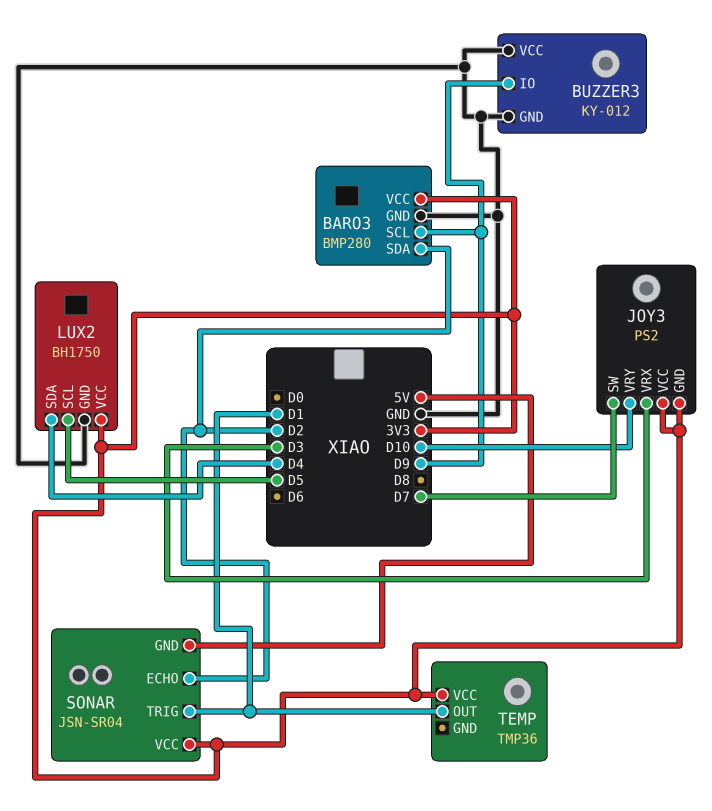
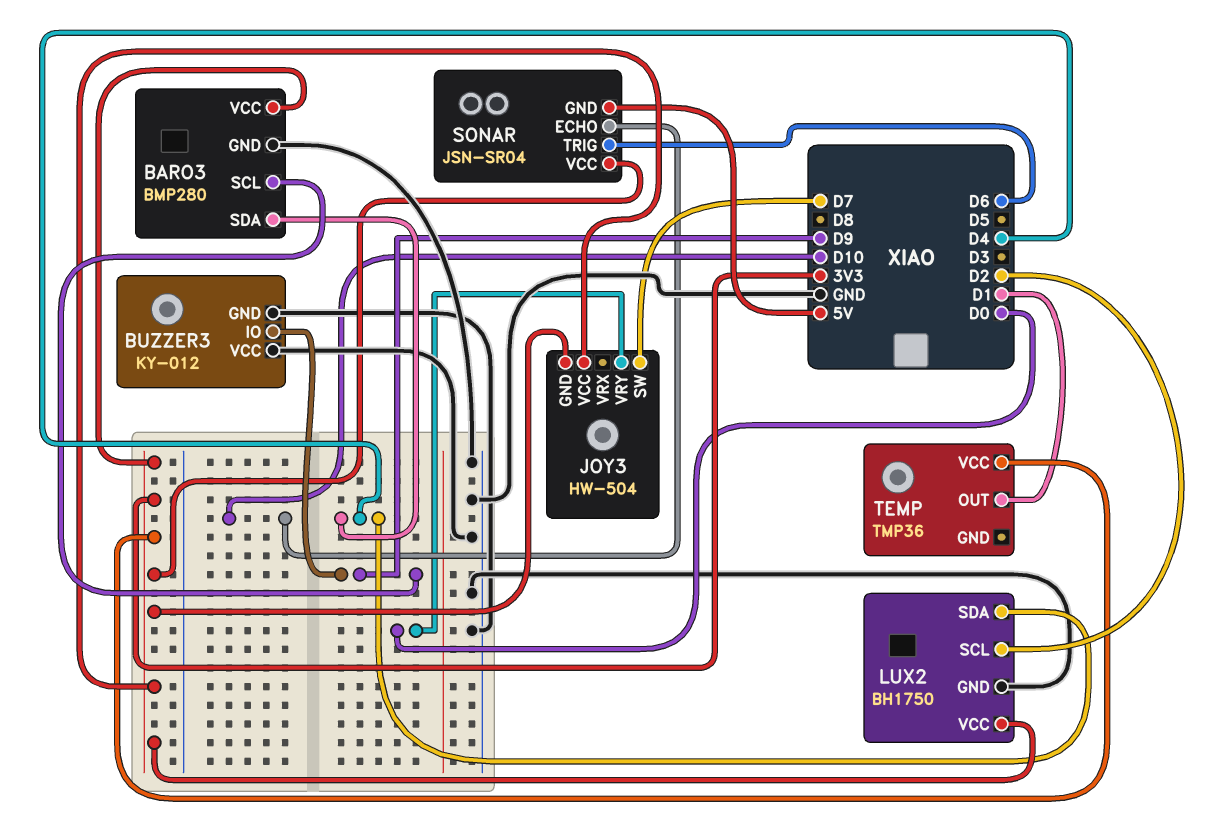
BARO3 pin SDA: D2 -> D4
JOY3: PS2 -> HW-504
JOY3 pin VRX: D3 -> none
JOY3 pin VRY: D10 -> D0
LUX2 pin SCL: D5 -> D2
SONAR pin ECHO: D2 -> D10
SONAR pin TRIG: D1 -> D6

